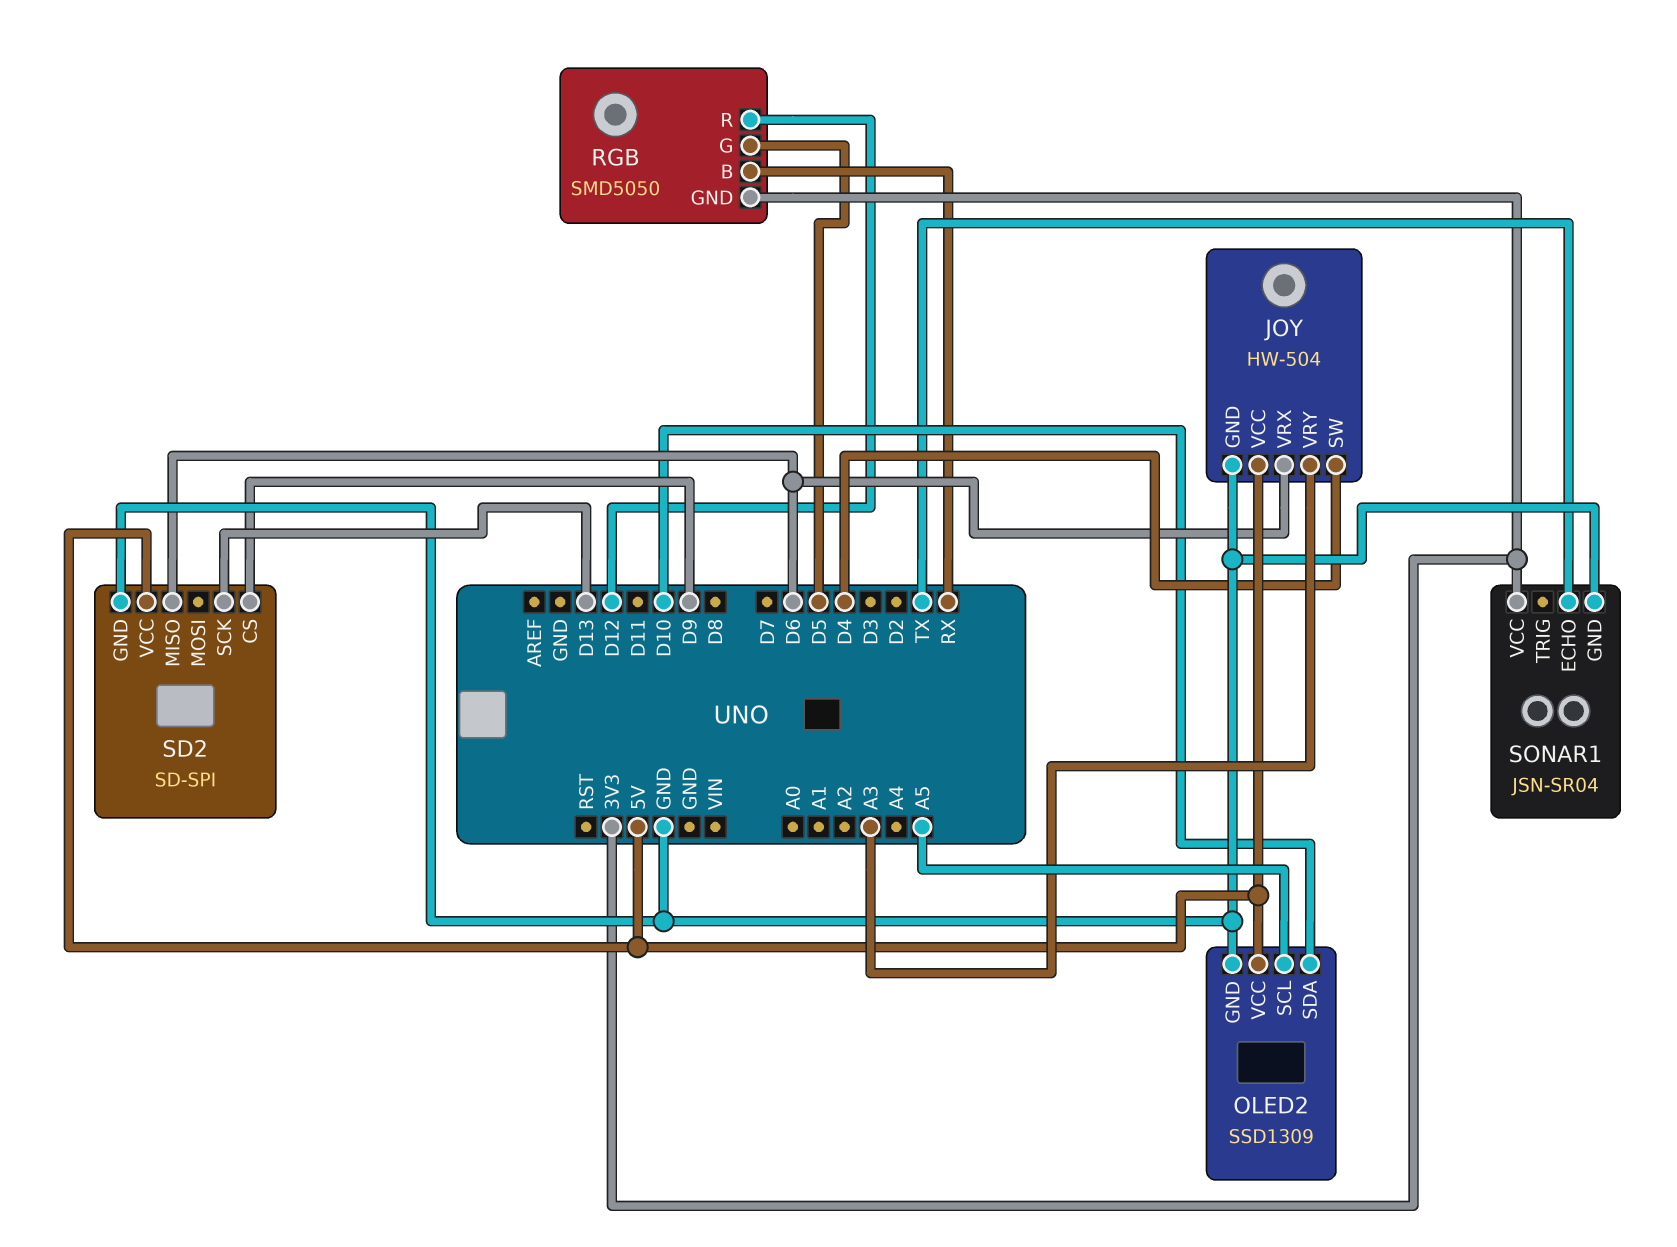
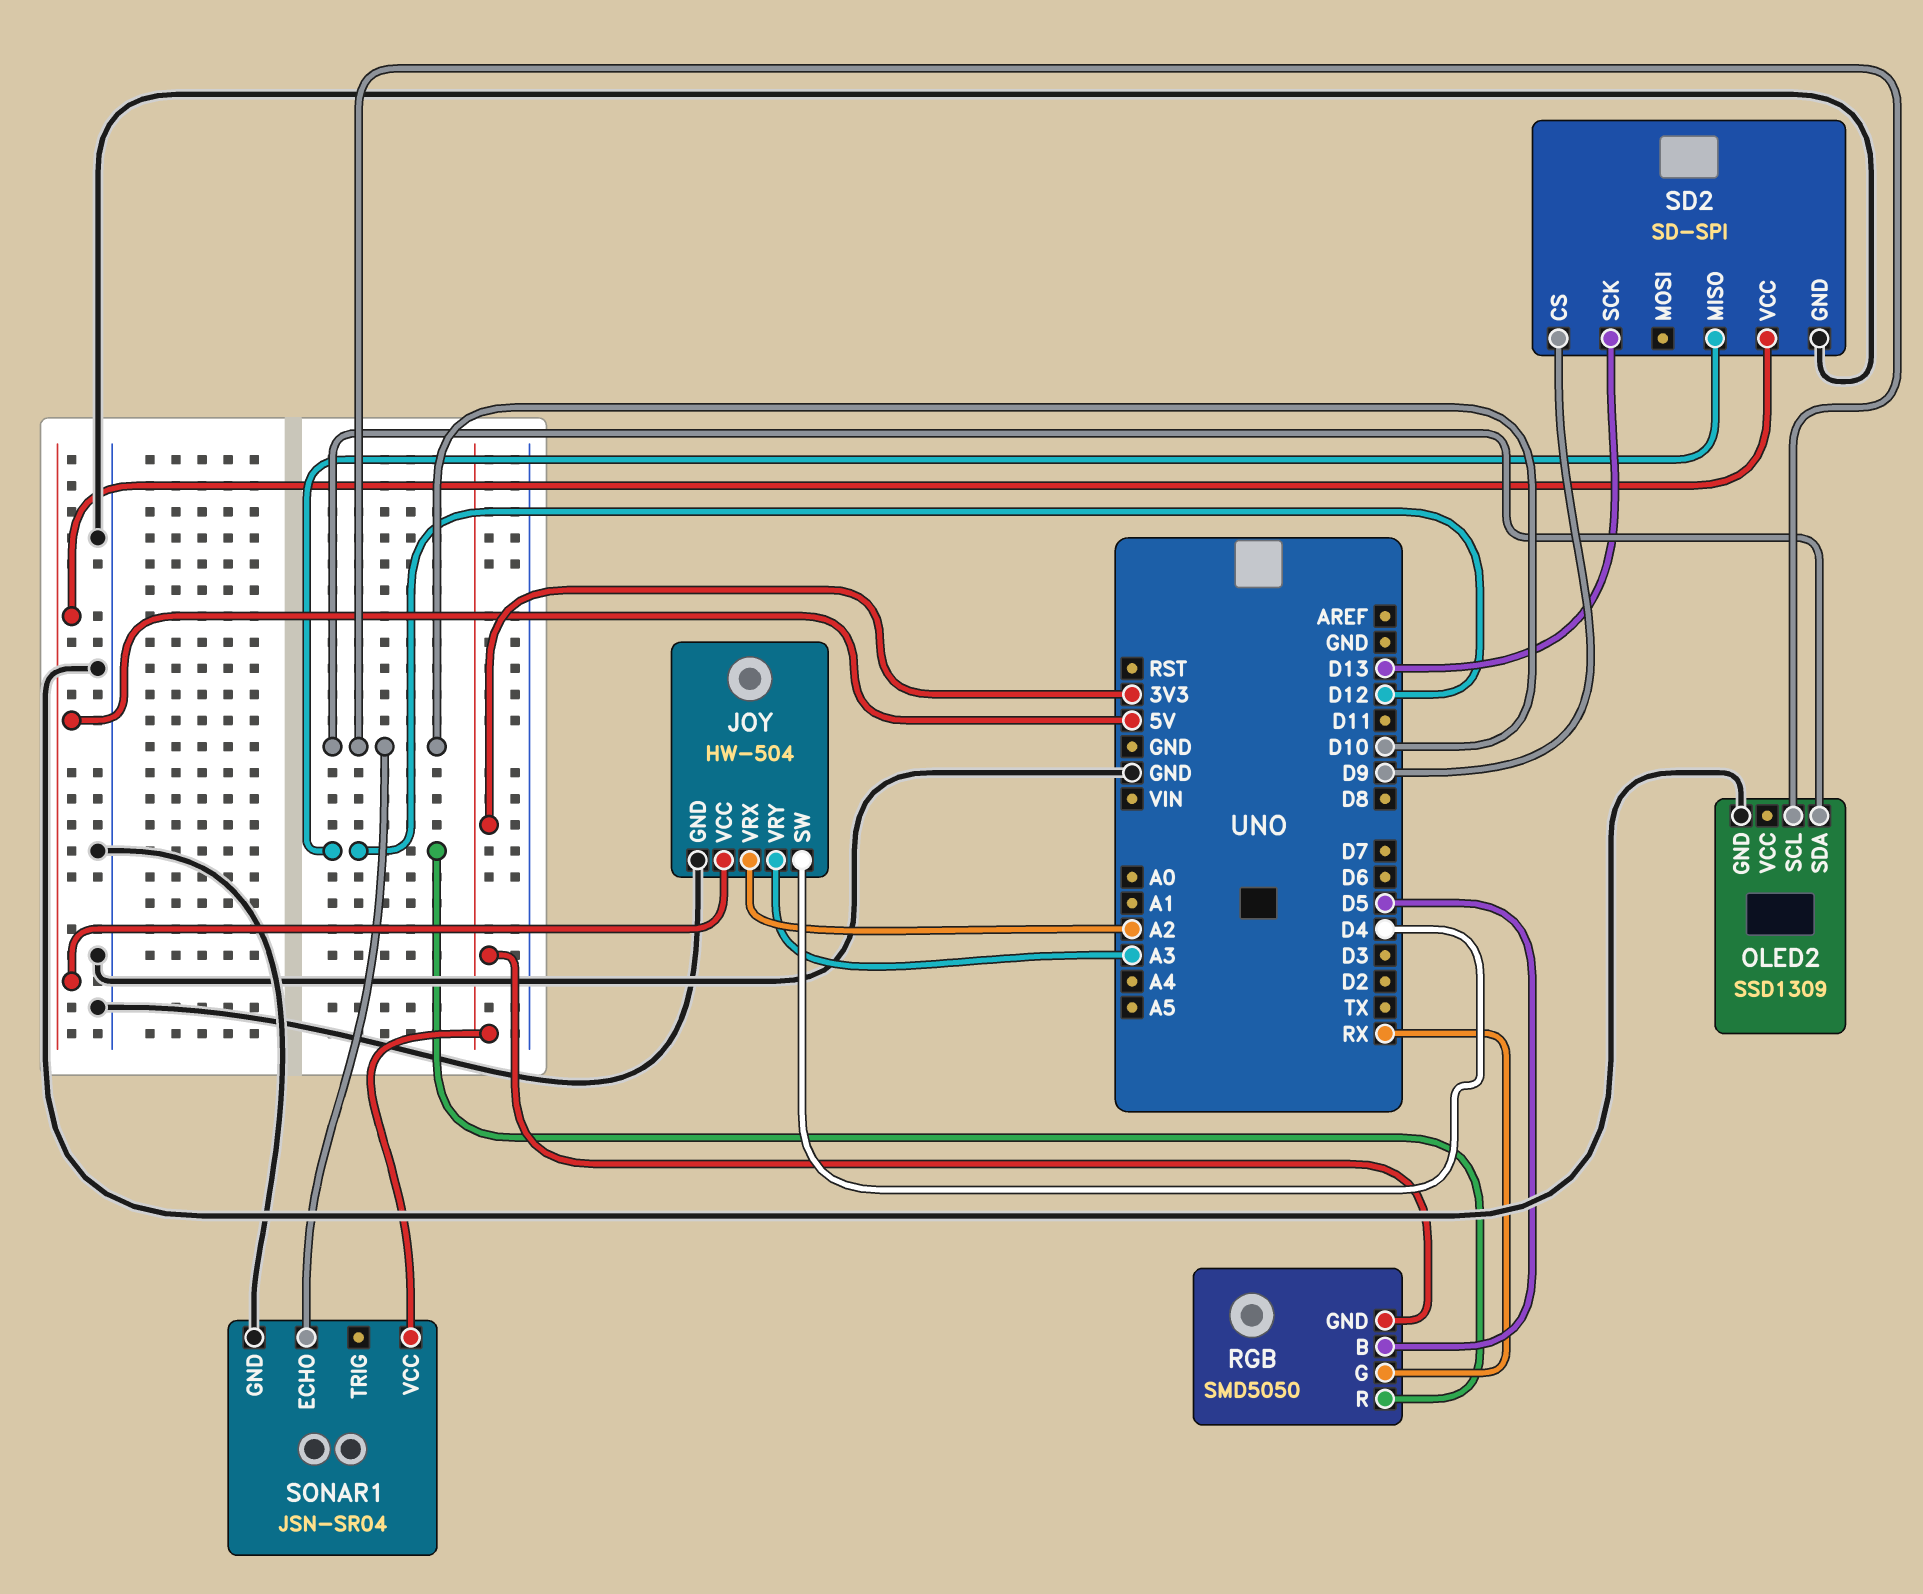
JOY pin VRX: D6 -> A2
OLED2 pin SCL: A5 -> D10
OLED2 pin VCC: 5V -> none
RGB pin B: RX -> D5
RGB pin G: D5 -> RX
SD2 pin MISO: D6 -> D12
SONAR1 pin ECHO: TX -> D10

